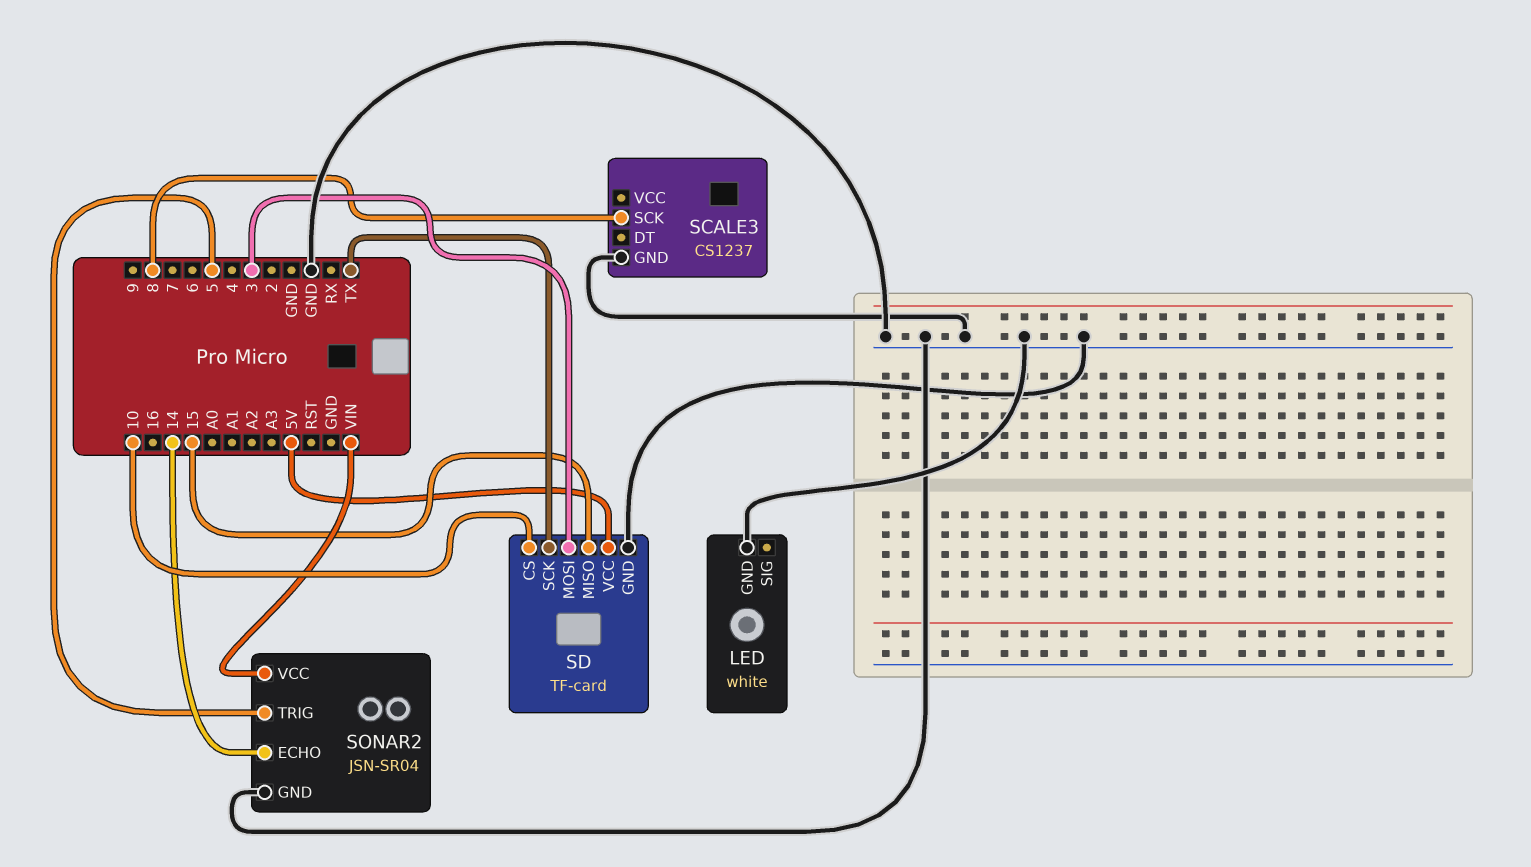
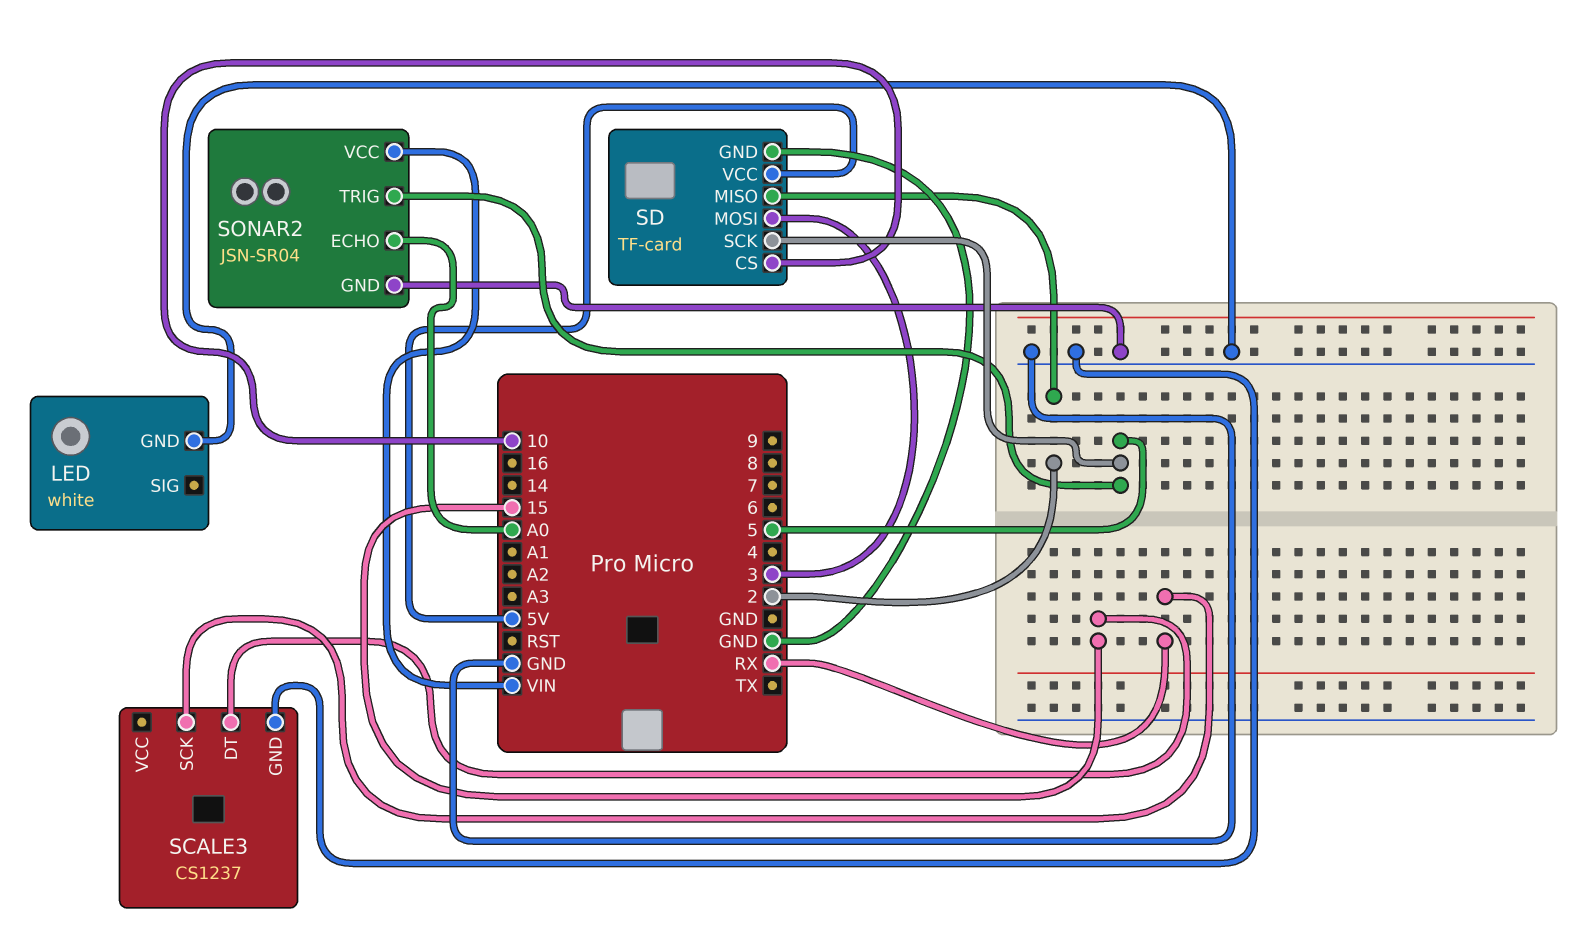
SCALE3 pin DT: none -> 15
SCALE3 pin SCK: 8 -> RX
SD pin MISO: 15 -> 2
SD pin SCK: TX -> 5
SONAR2 pin ECHO: 14 -> A0

